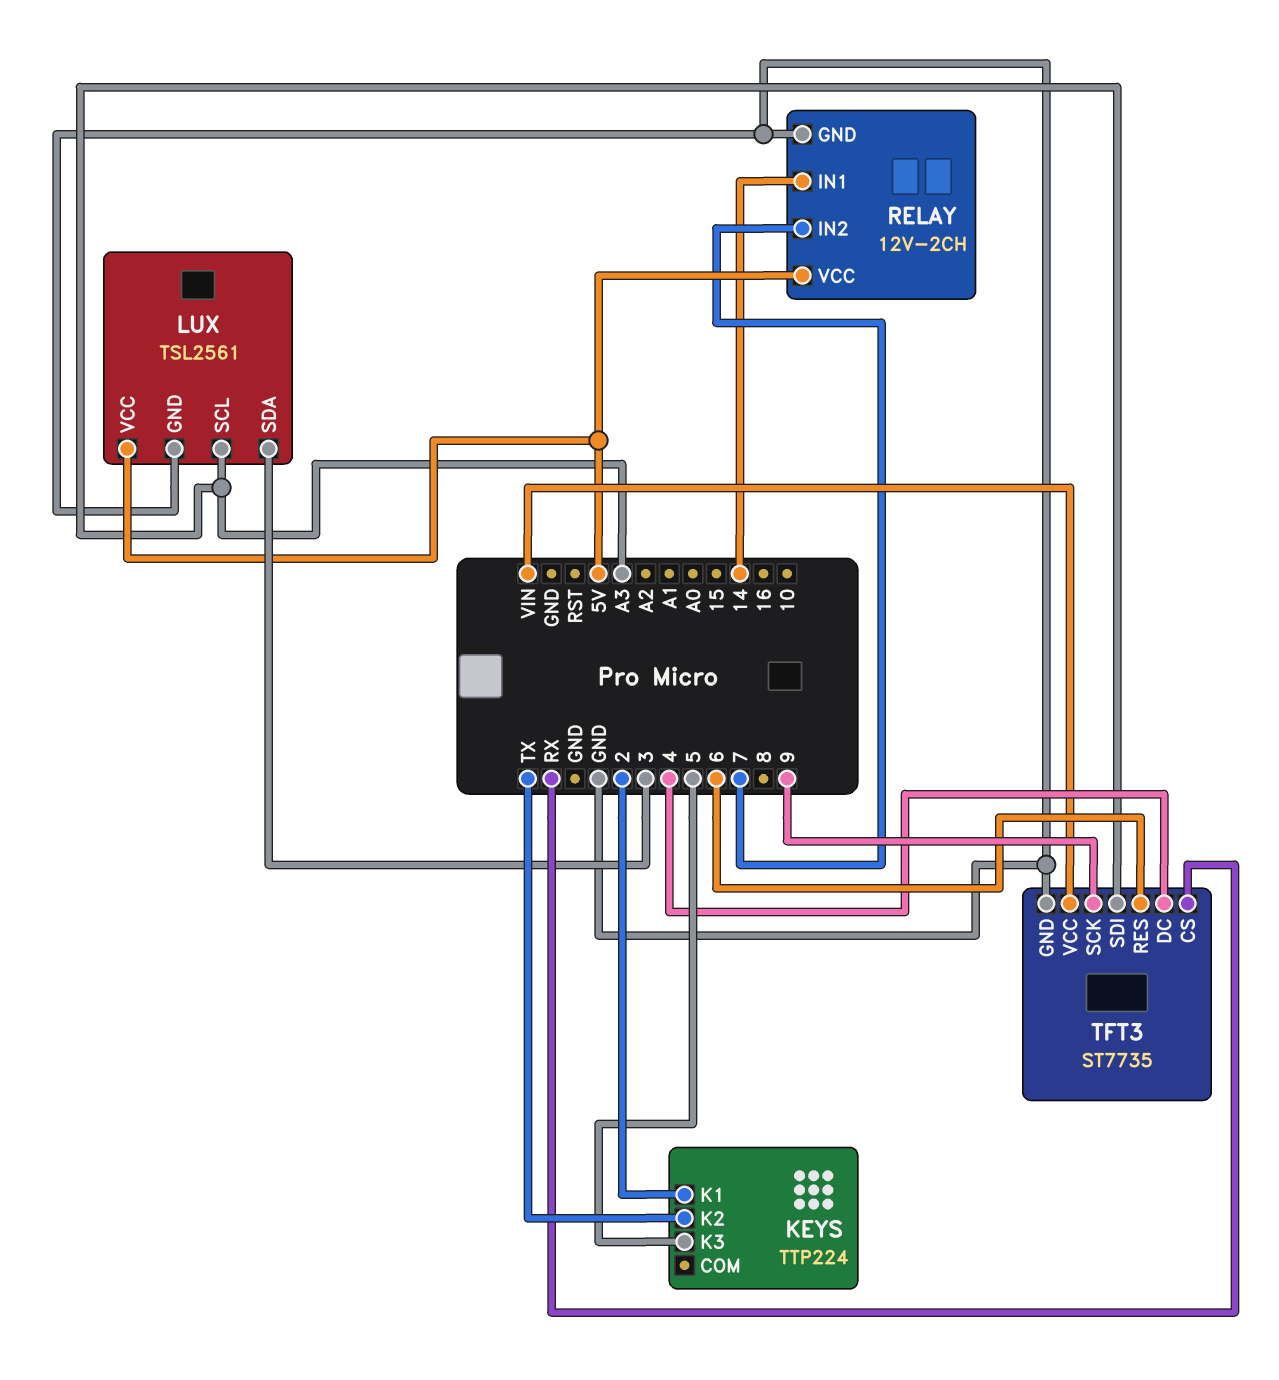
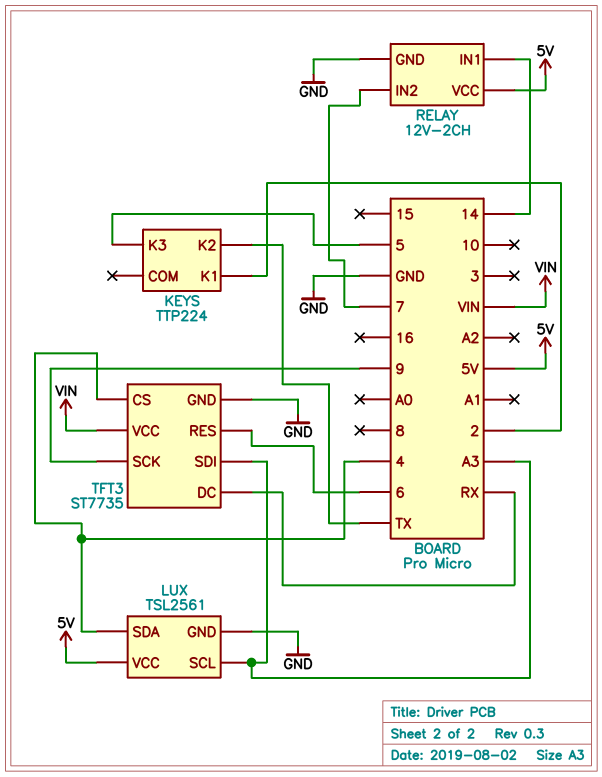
LUX pin SDA: 3 -> 4
TFT3 pin CS: RX -> 4
TFT3 pin DC: 4 -> RX

